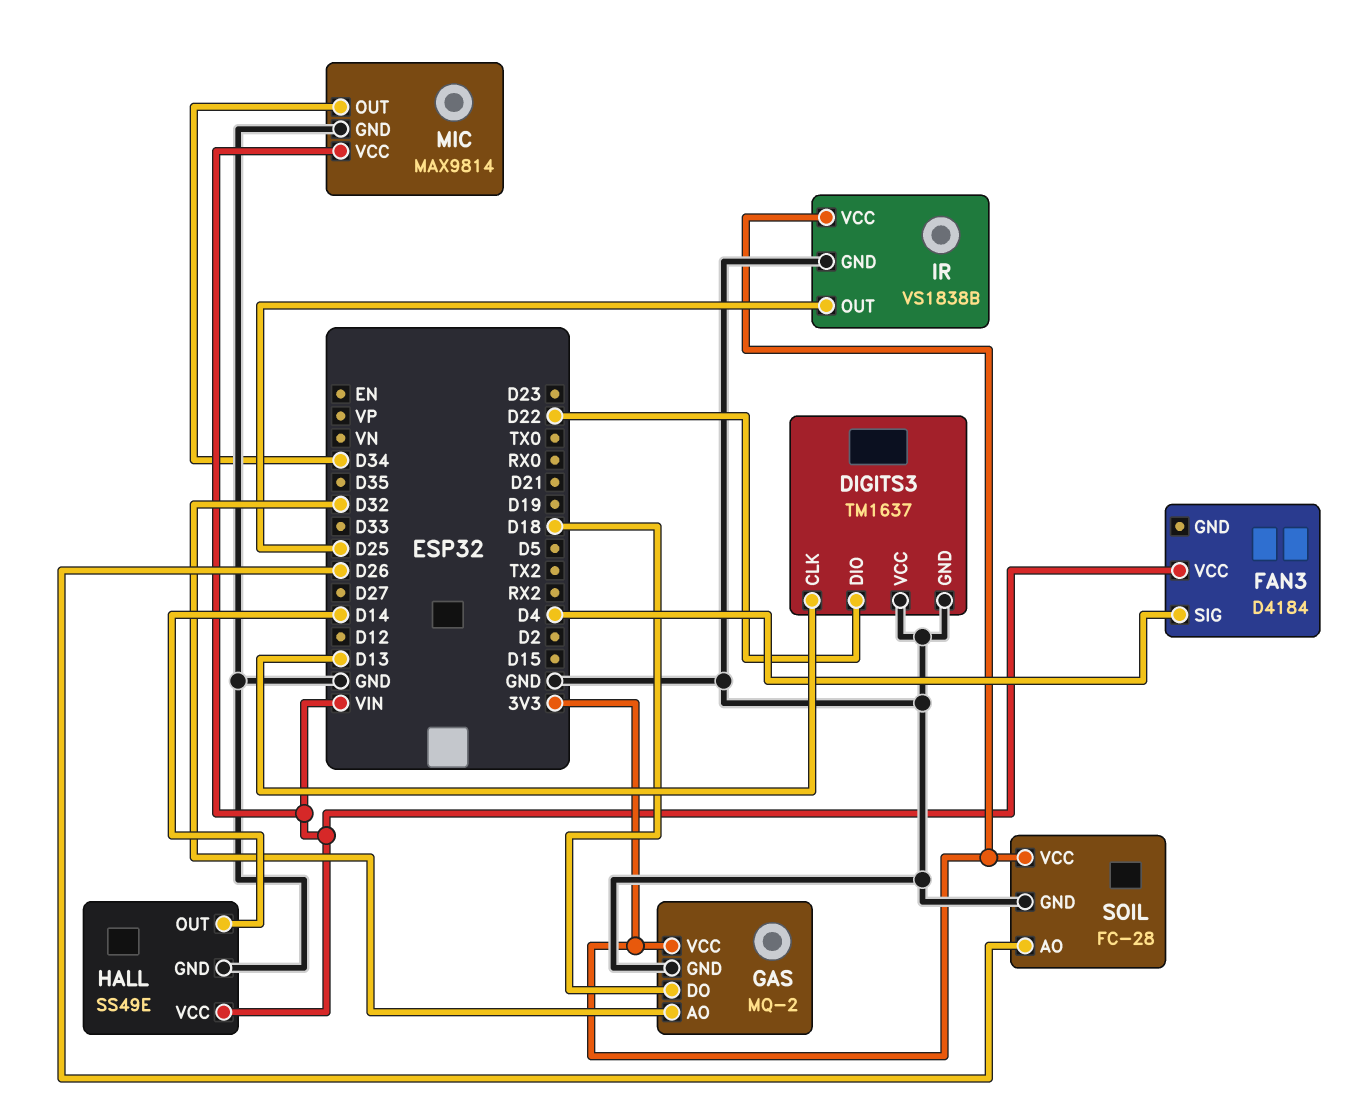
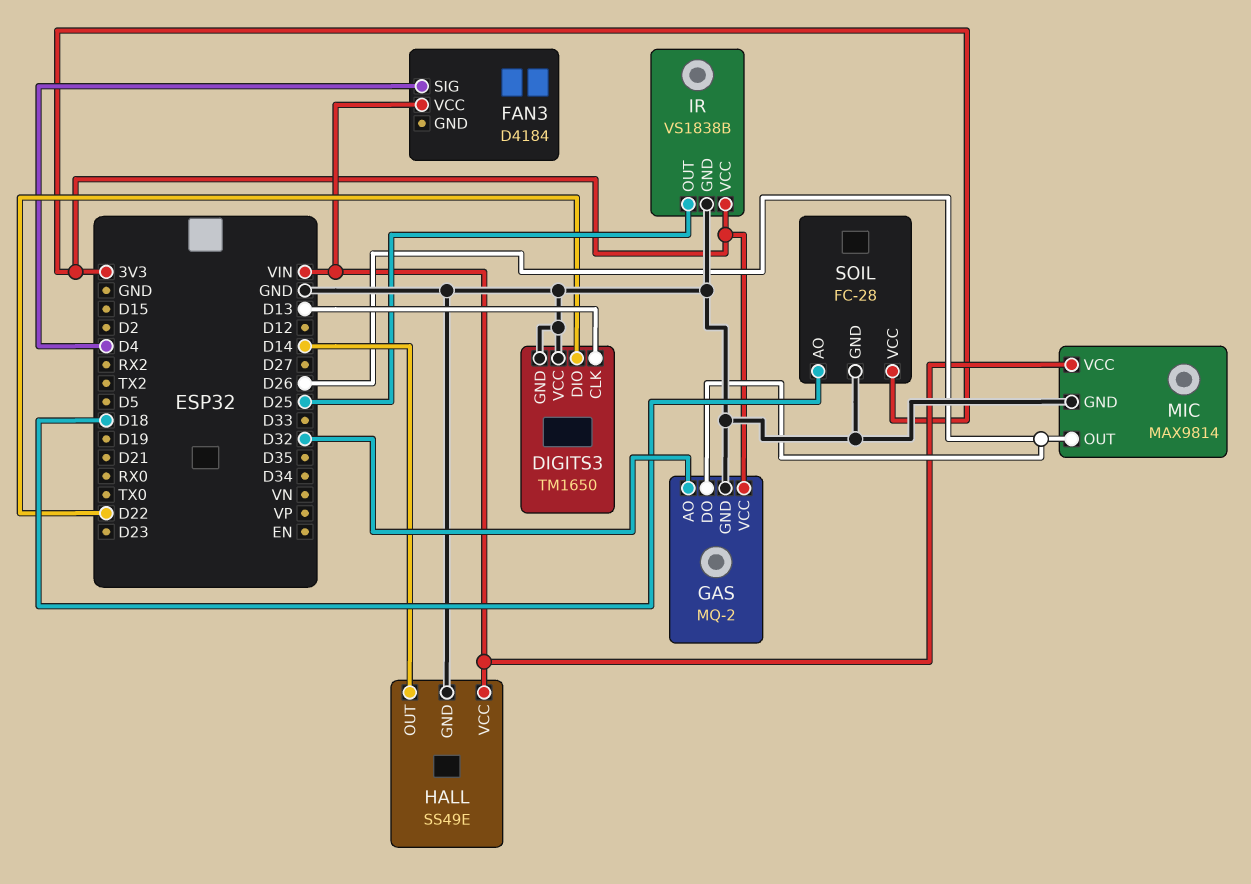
DIGITS3: TM1637 -> TM1650
GAS pin DO: D18 -> D26
MIC pin OUT: D34 -> D26
SOIL pin AO: D26 -> D18

